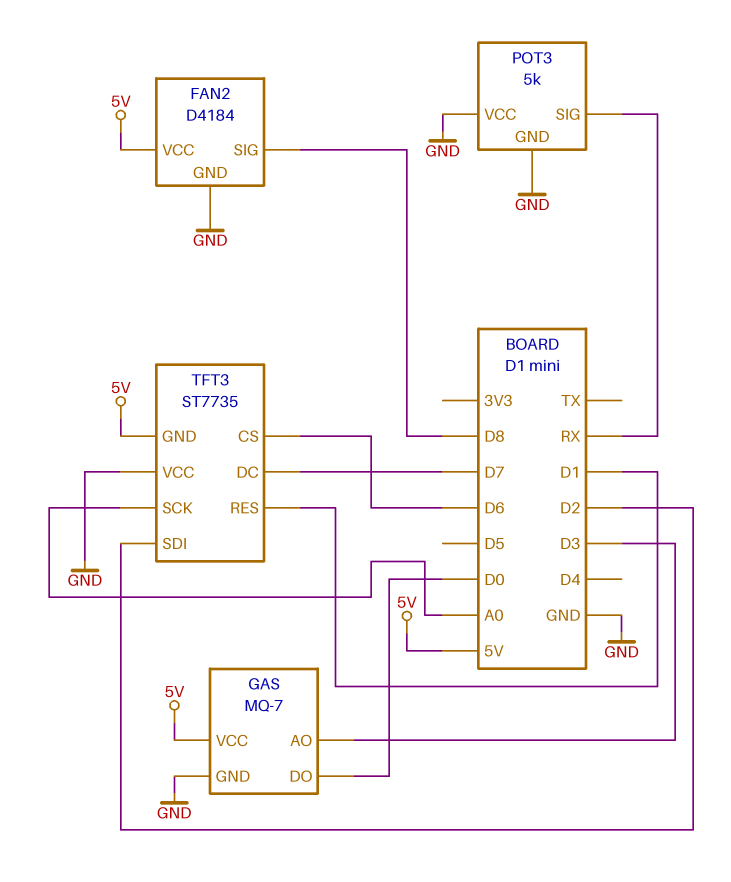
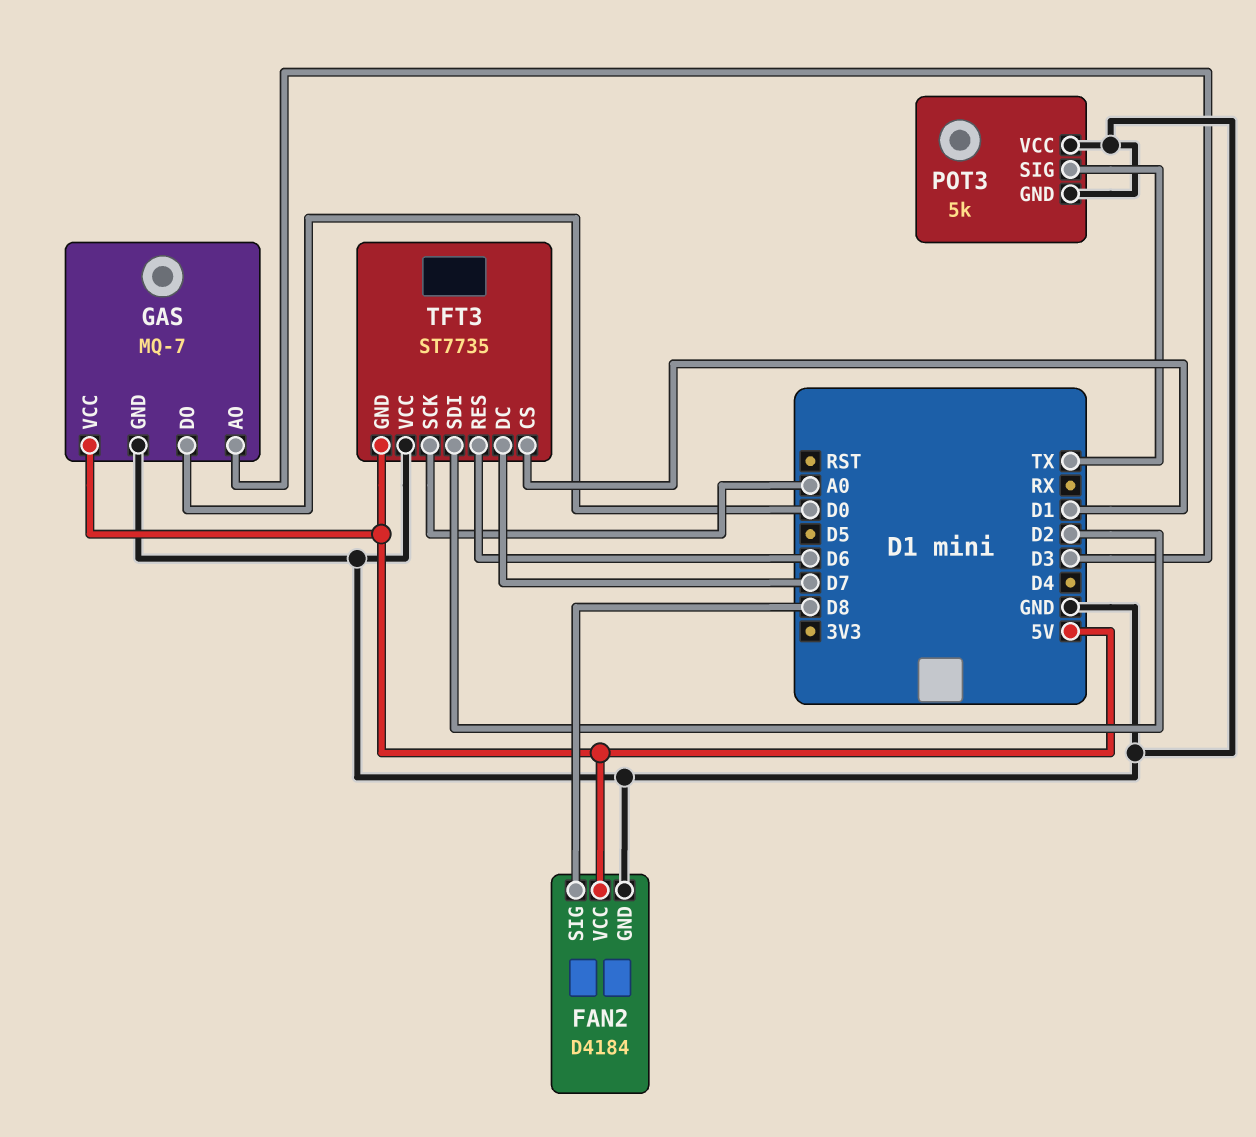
POT3 pin SIG: RX -> TX
TFT3 pin CS: D6 -> D1
TFT3 pin RES: D1 -> D6

